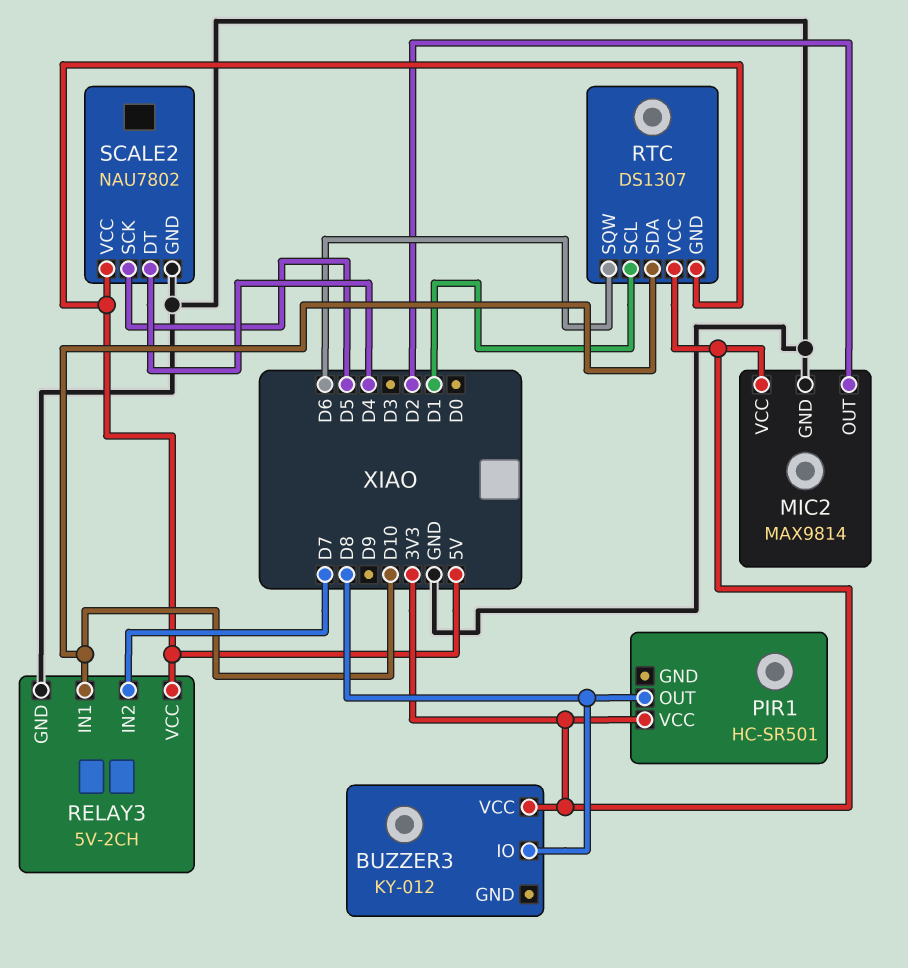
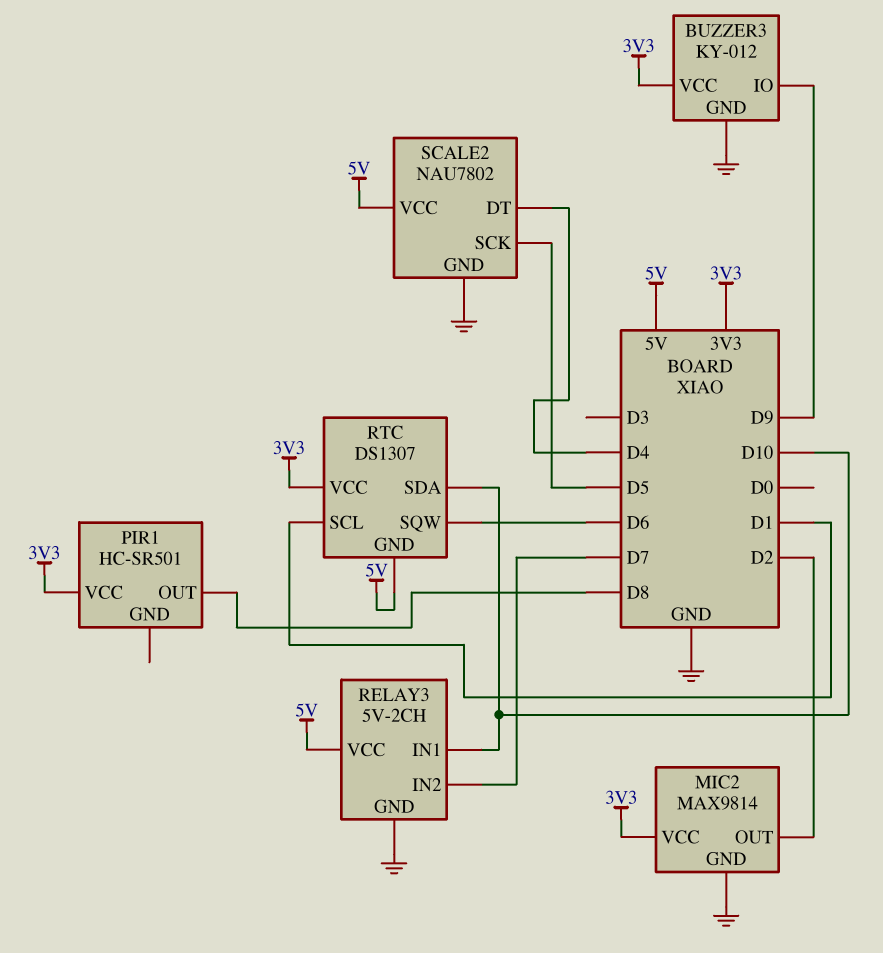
BUZZER3 pin GND: none -> GND
BUZZER3 pin IO: D8 -> D9

